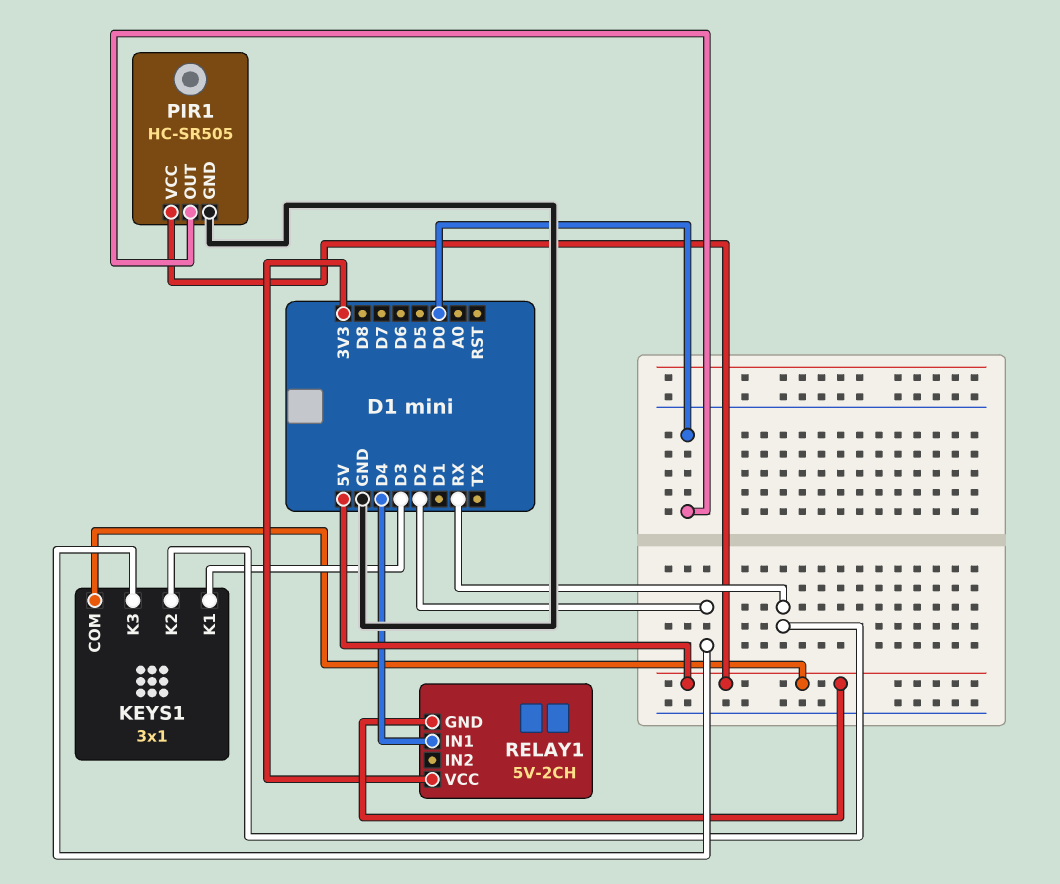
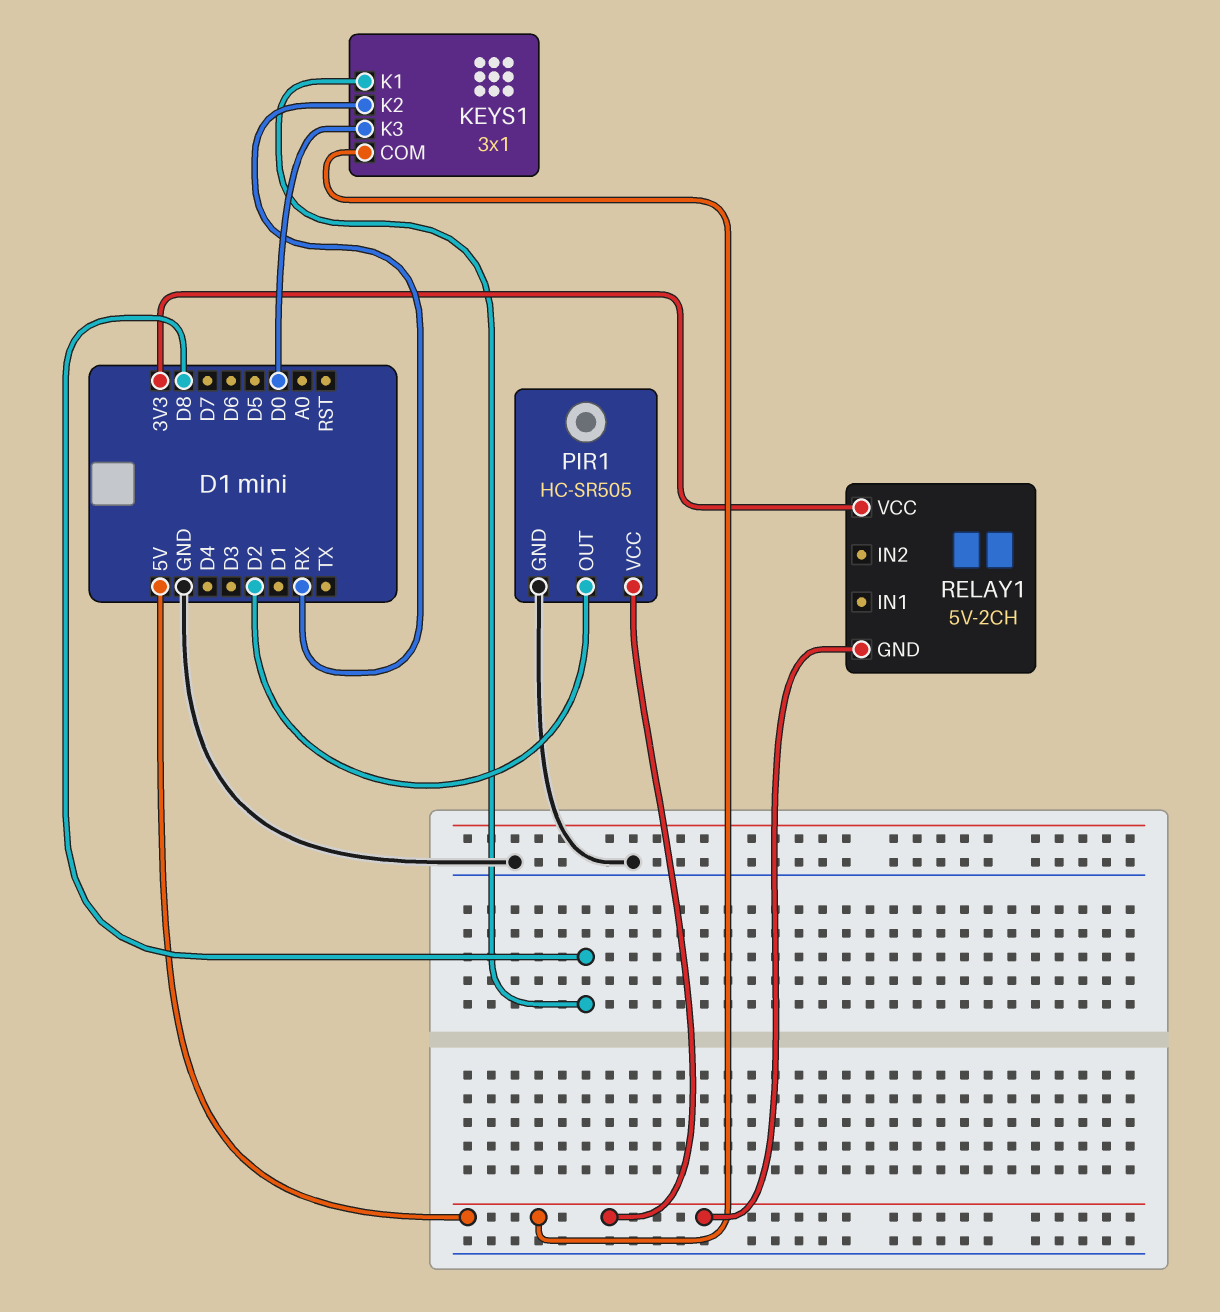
KEYS1 pin K1: D3 -> D8
KEYS1 pin K3: D2 -> D0
PIR1 pin OUT: D0 -> D2
RELAY1 pin IN1: D4 -> none

